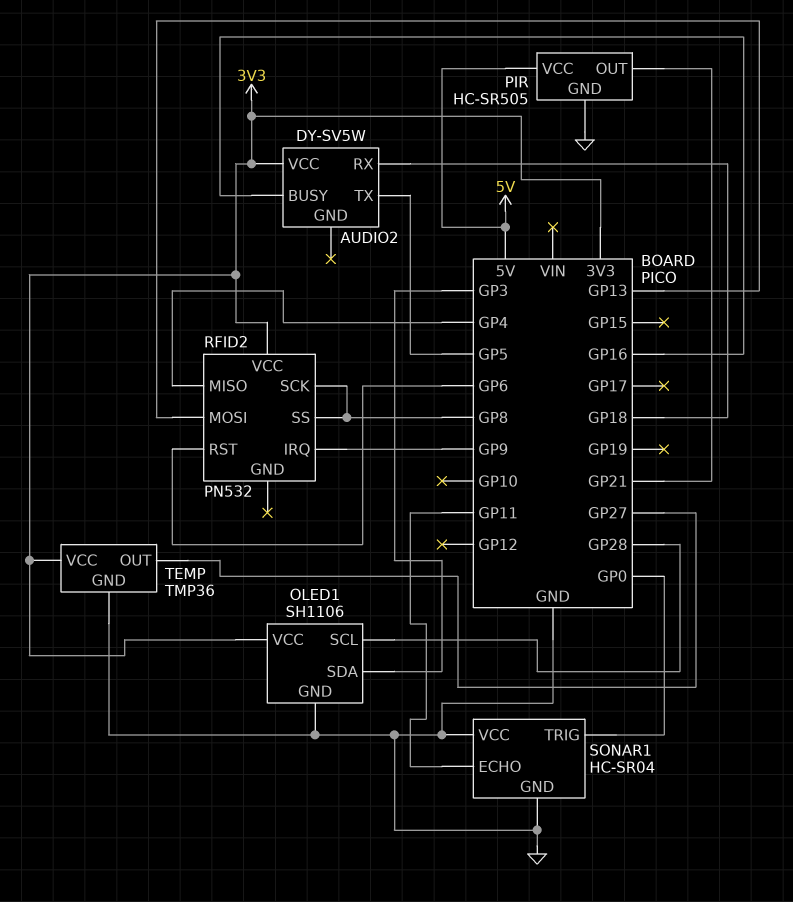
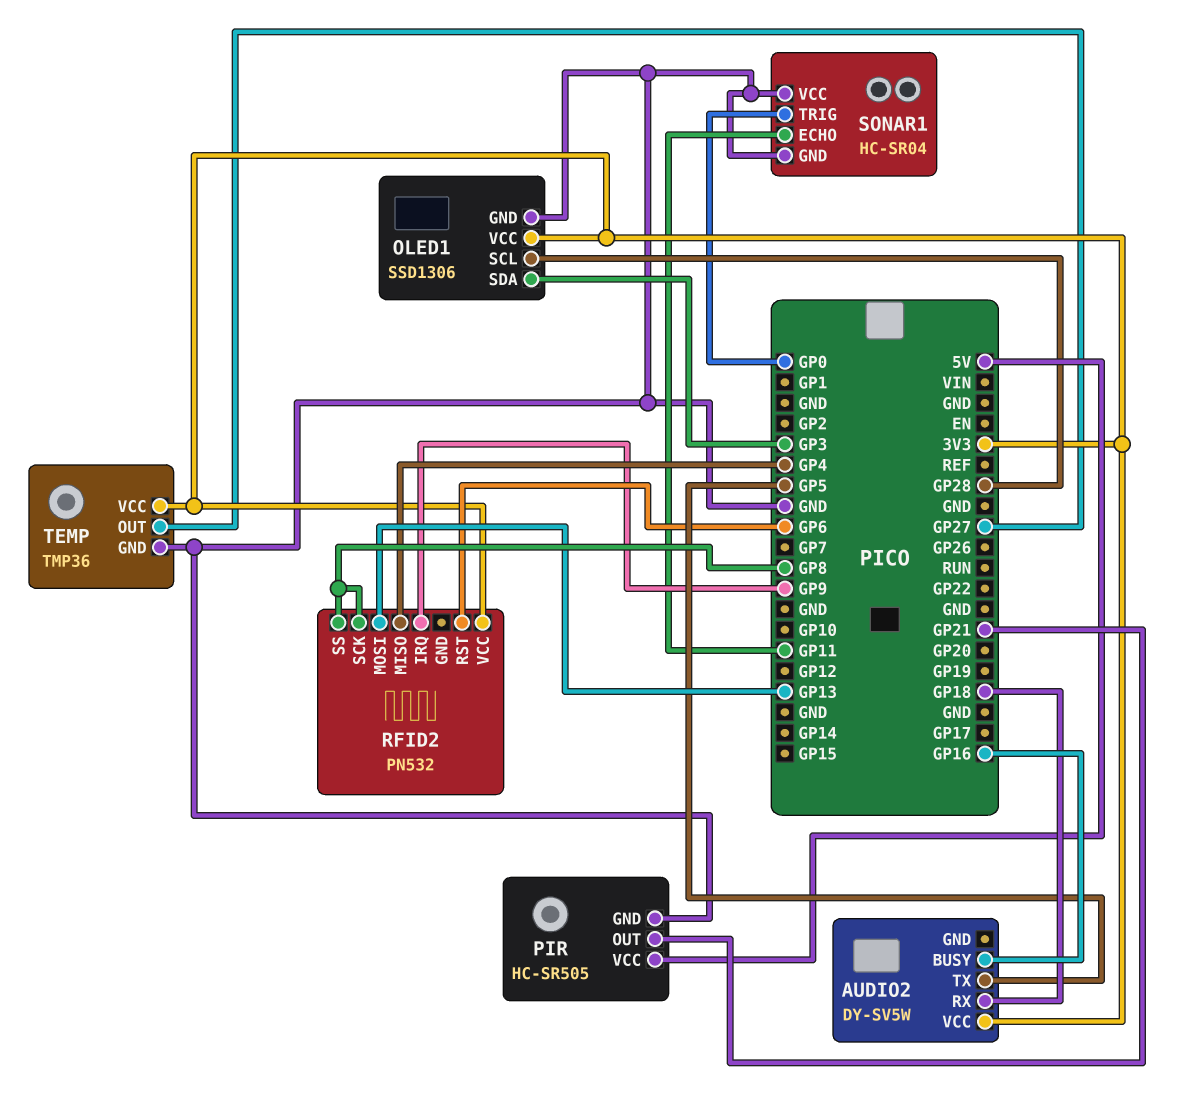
OLED1: SH1106 -> SSD1306

